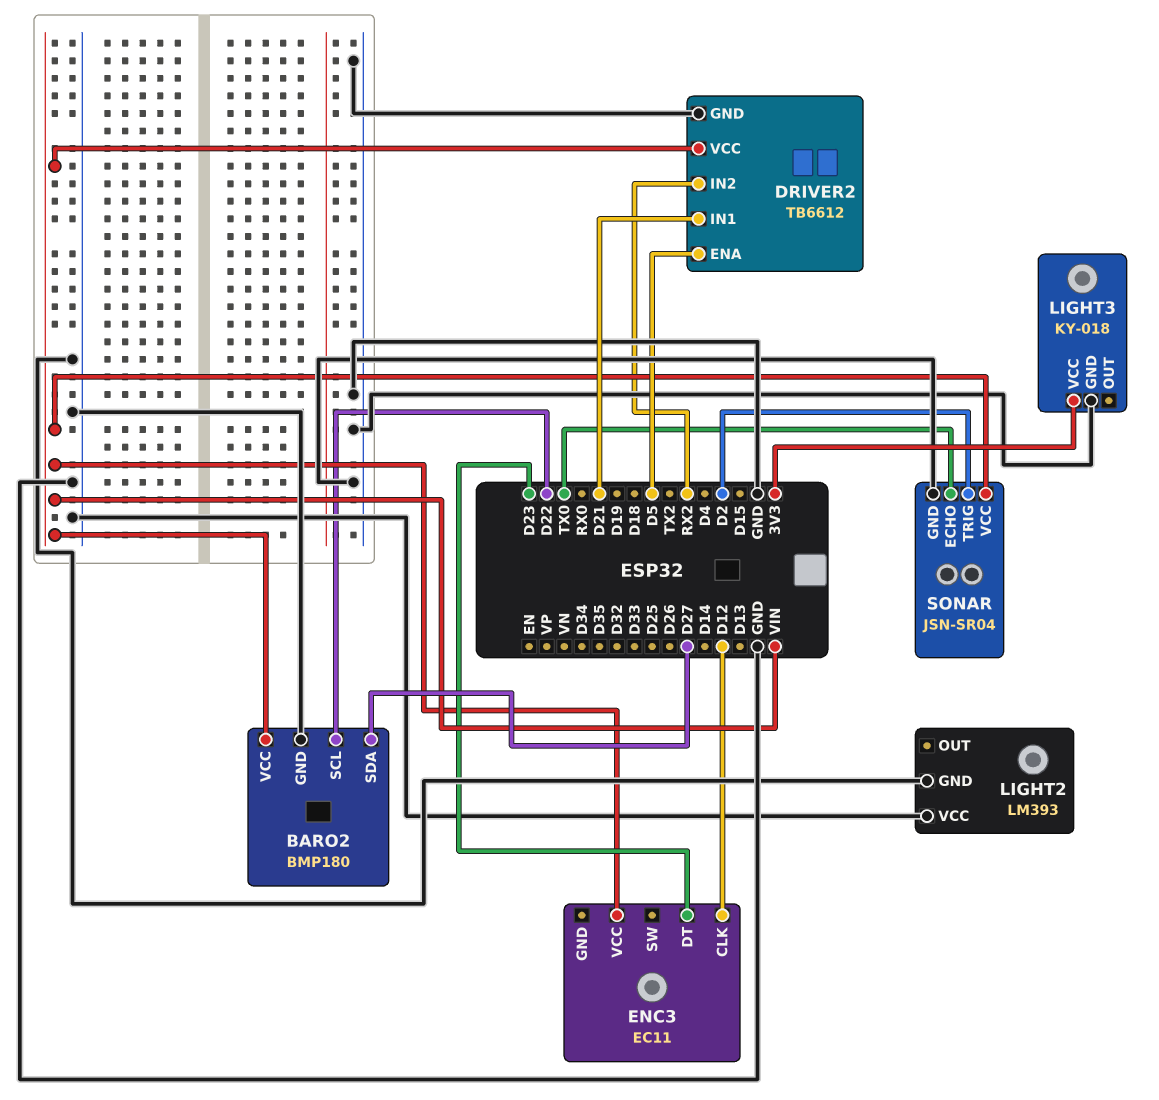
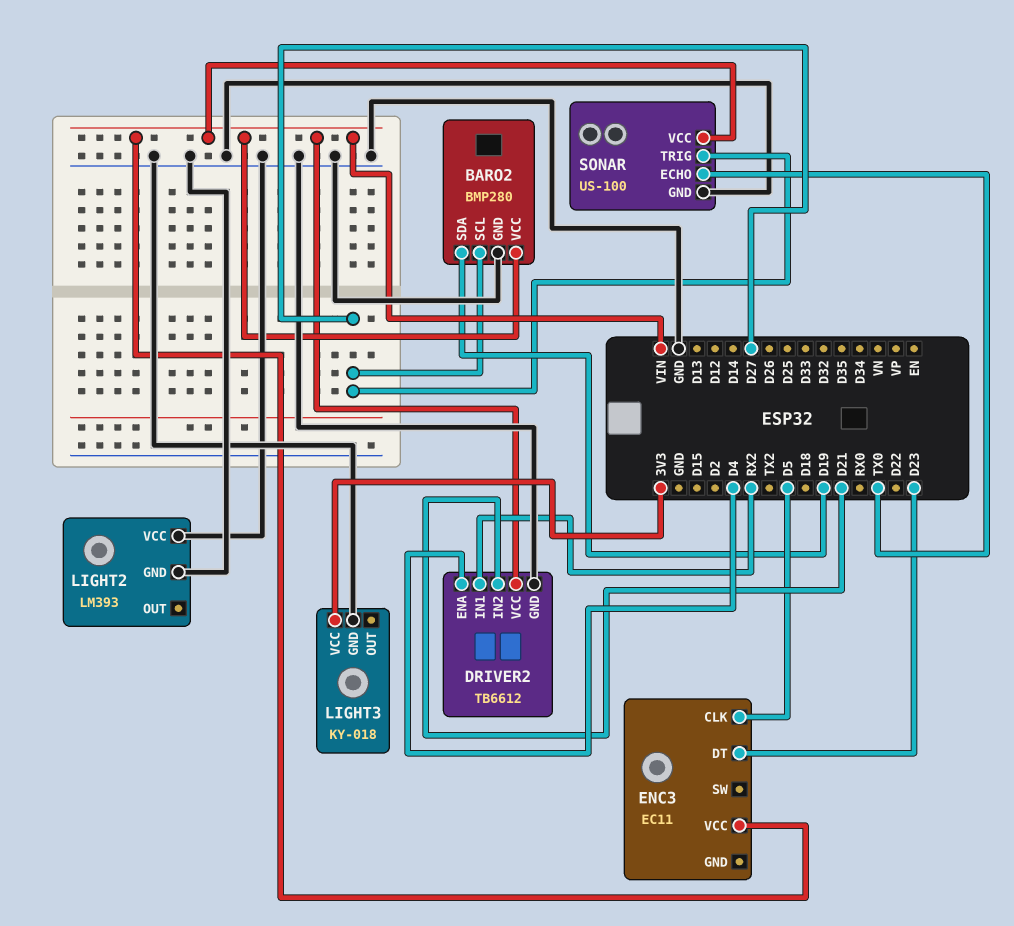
BARO2: BMP180 -> BMP280
BARO2 pin SCL: D22 -> D27
BARO2 pin SDA: D27 -> D19
DRIVER2 pin ENA: D5 -> D4
DRIVER2 pin IN1: D21 -> RX2
DRIVER2 pin IN2: RX2 -> D21
ENC3 pin CLK: D12 -> D5
SONAR: JSN-SR04 -> US-100
SONAR pin TRIG: D2 -> D27

